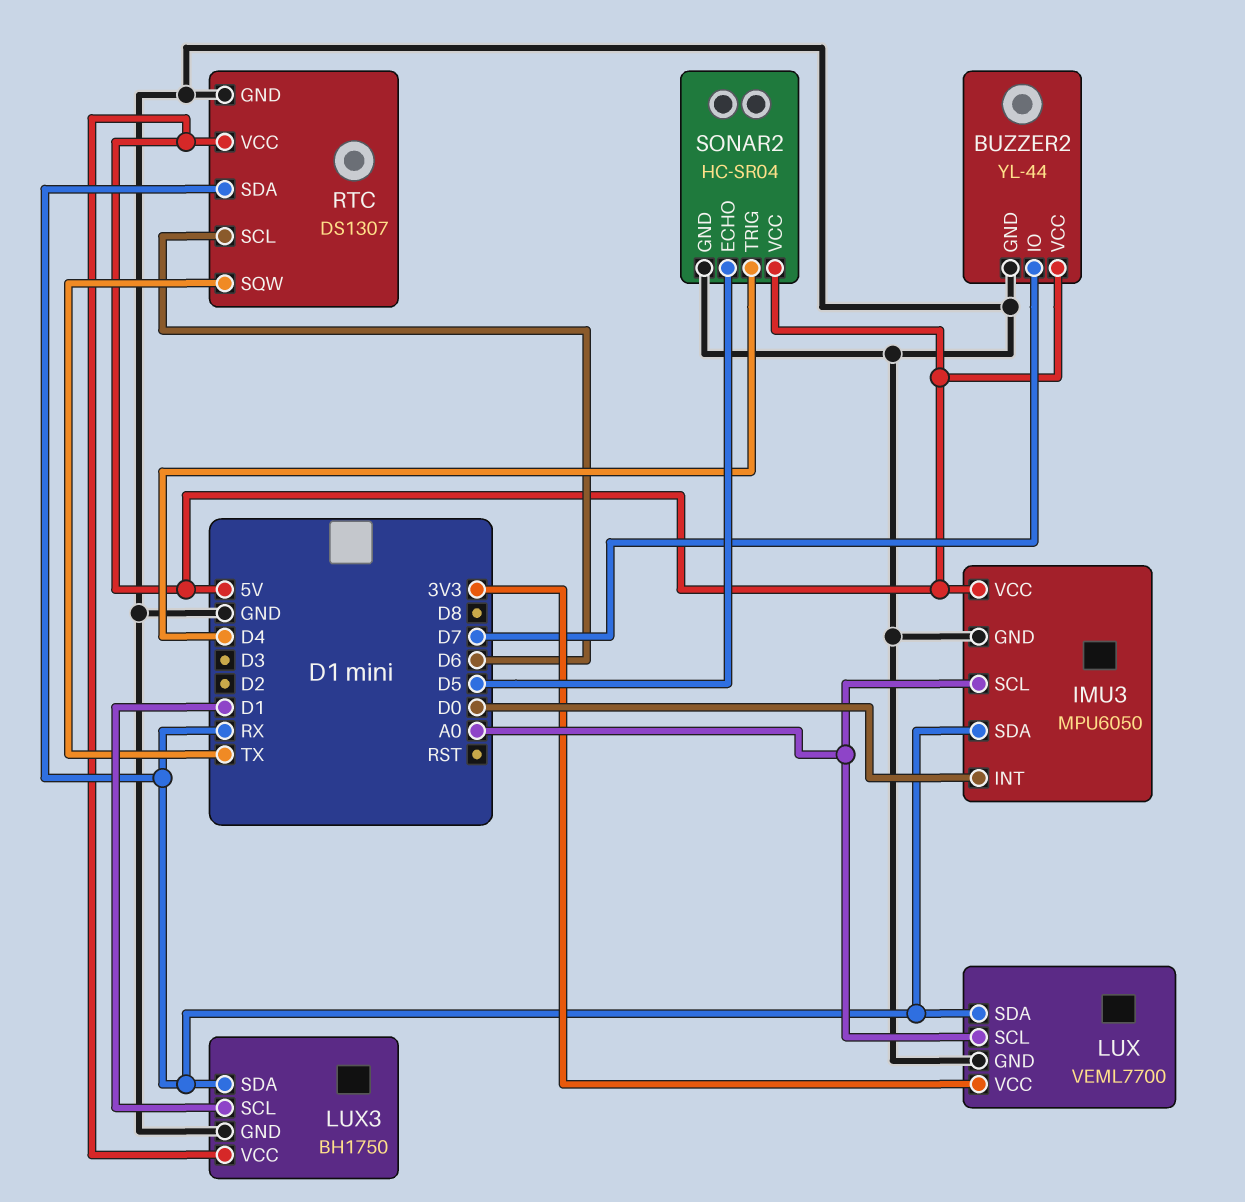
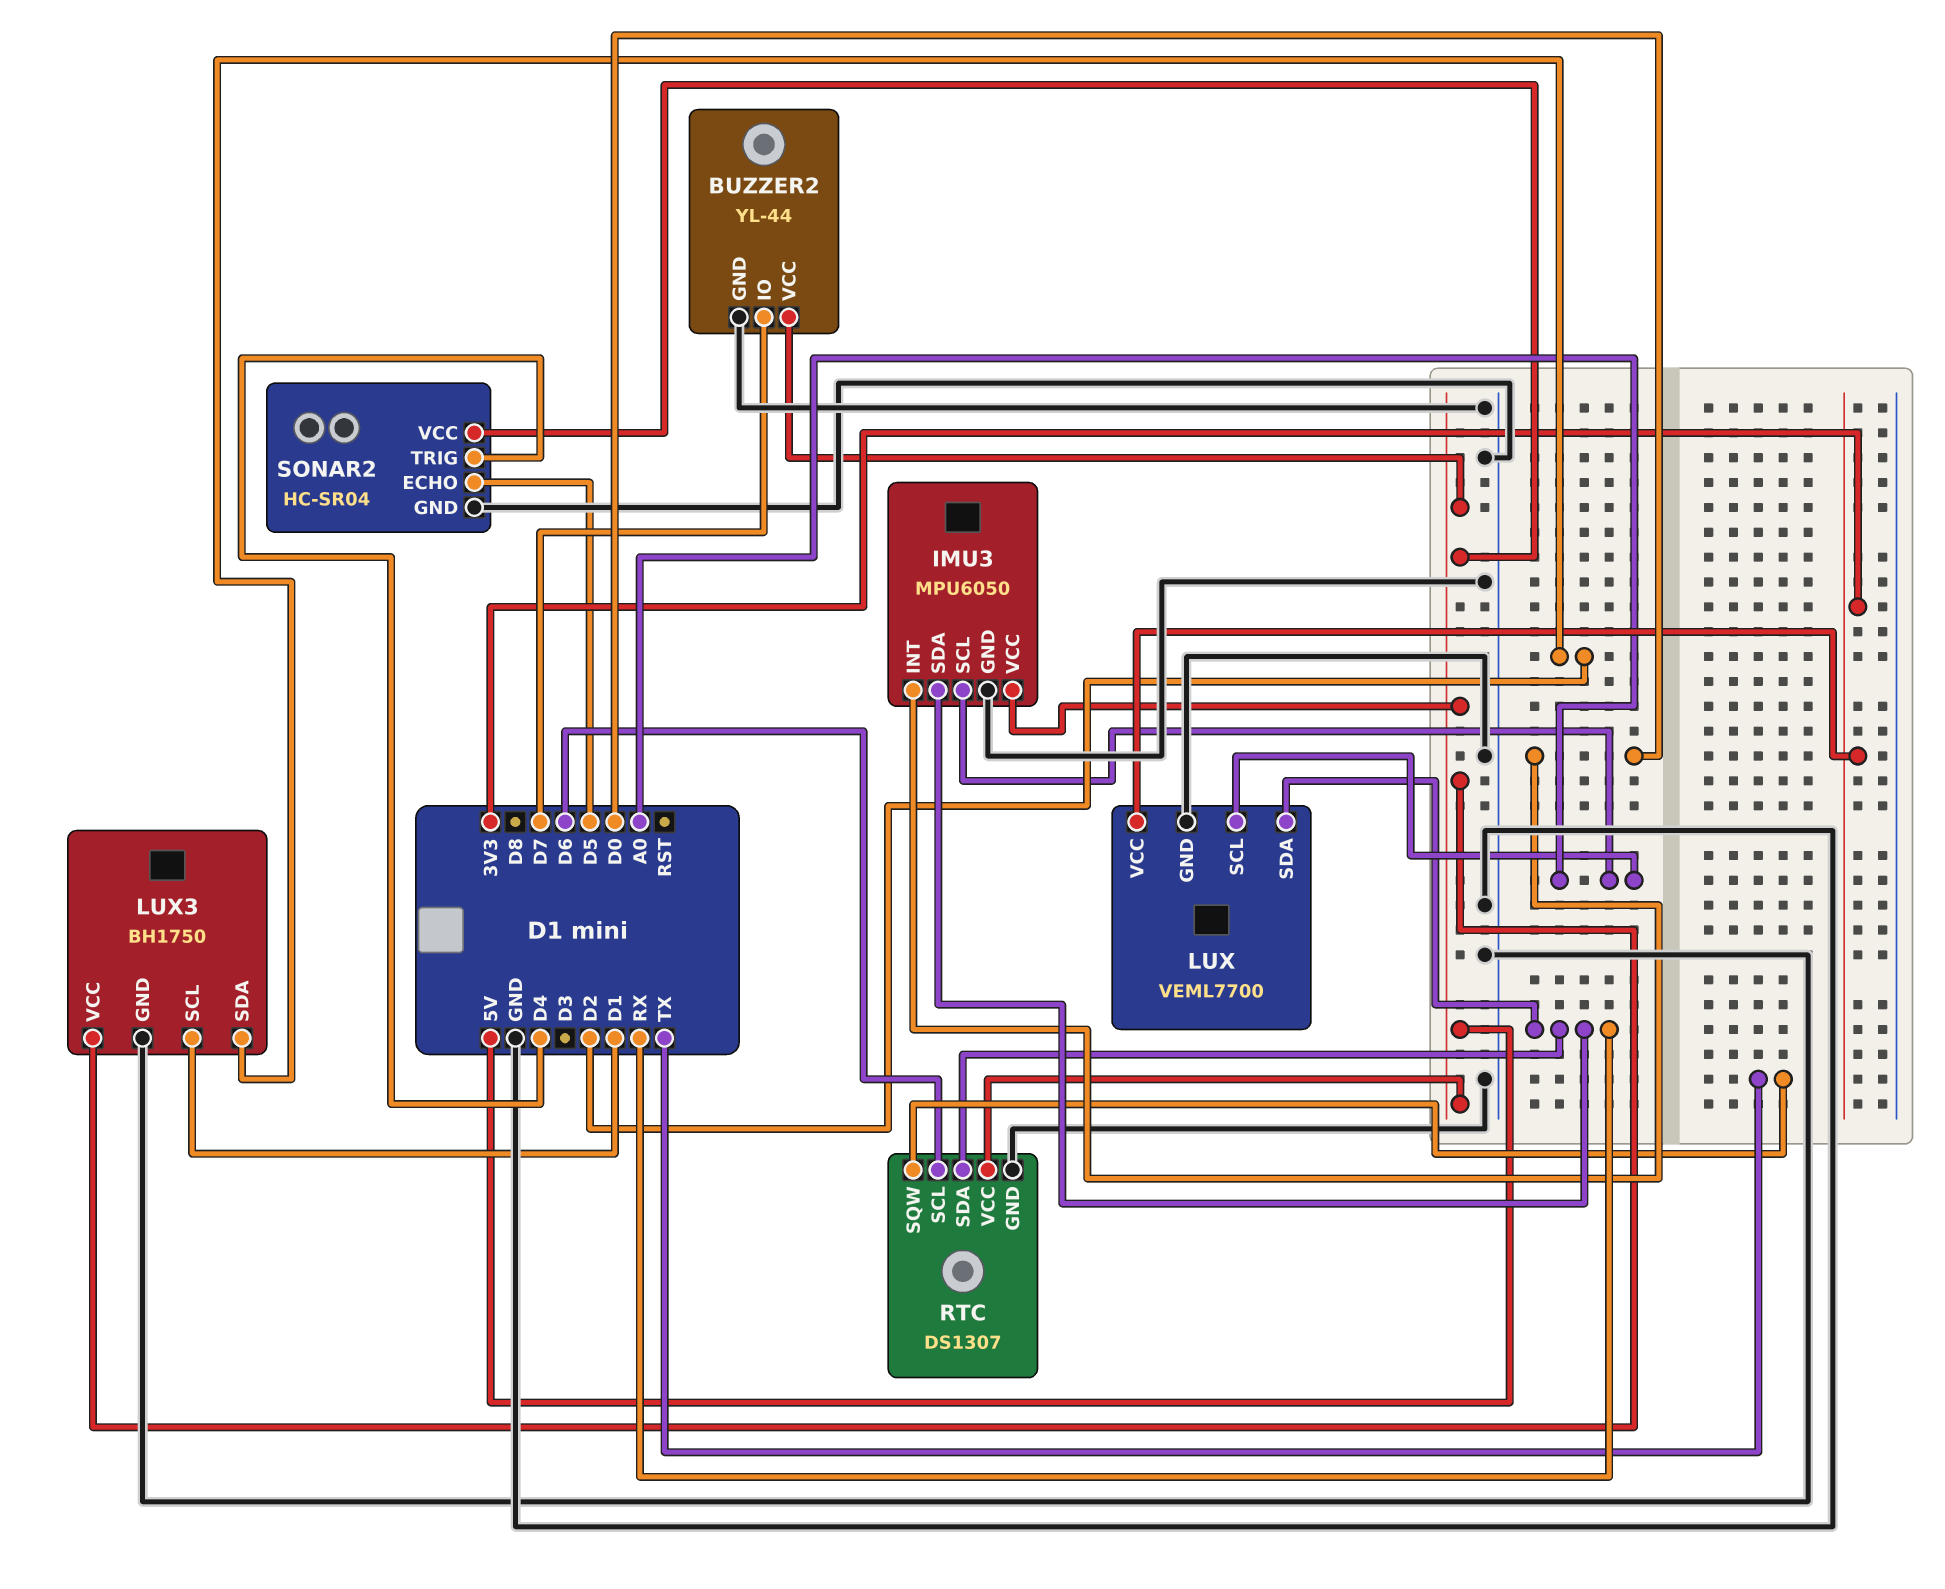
LUX3 pin SDA: RX -> D2

